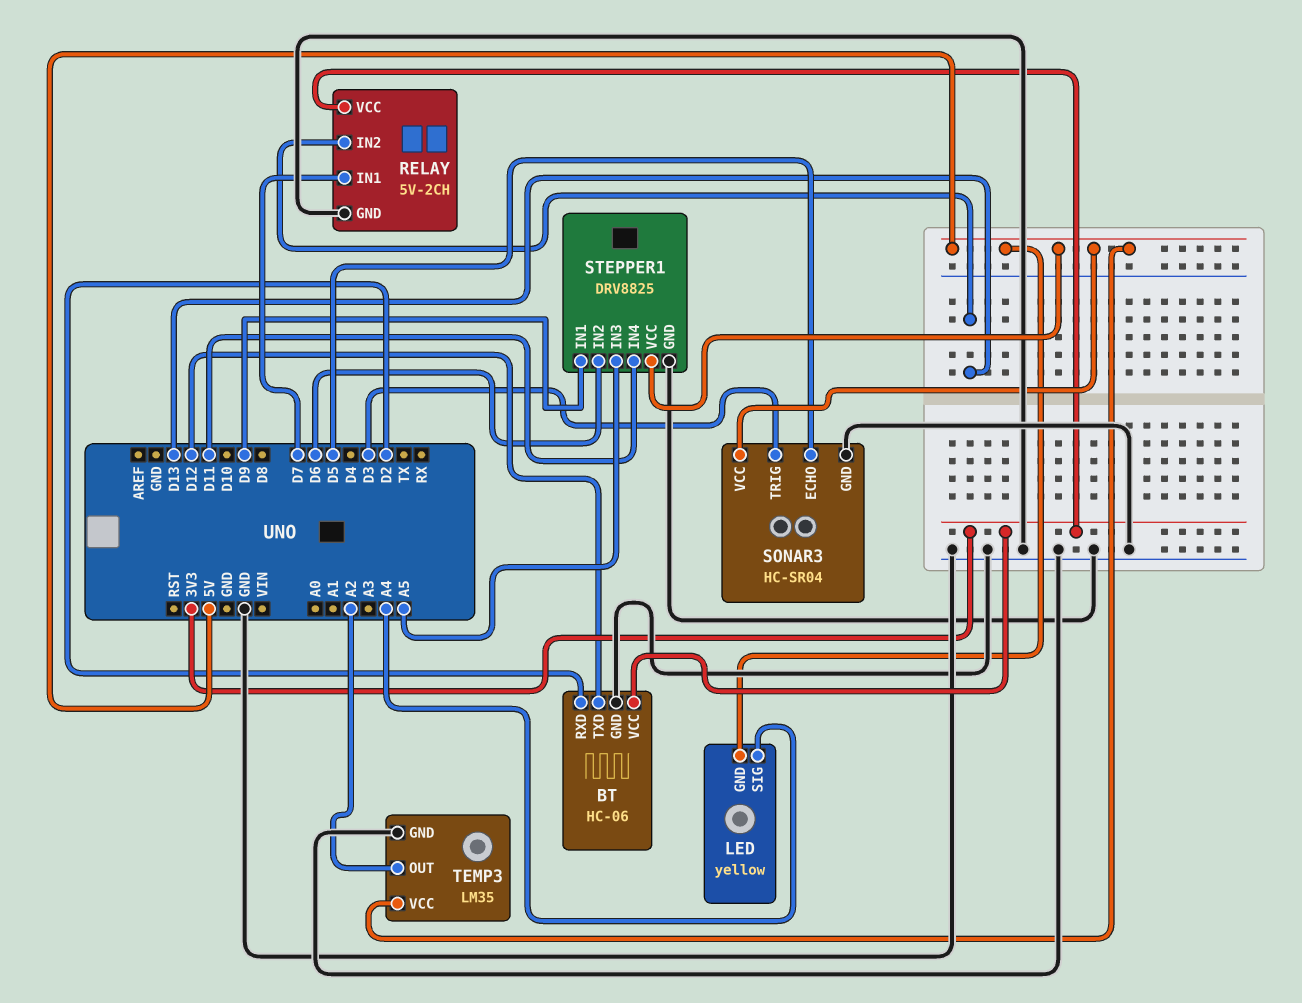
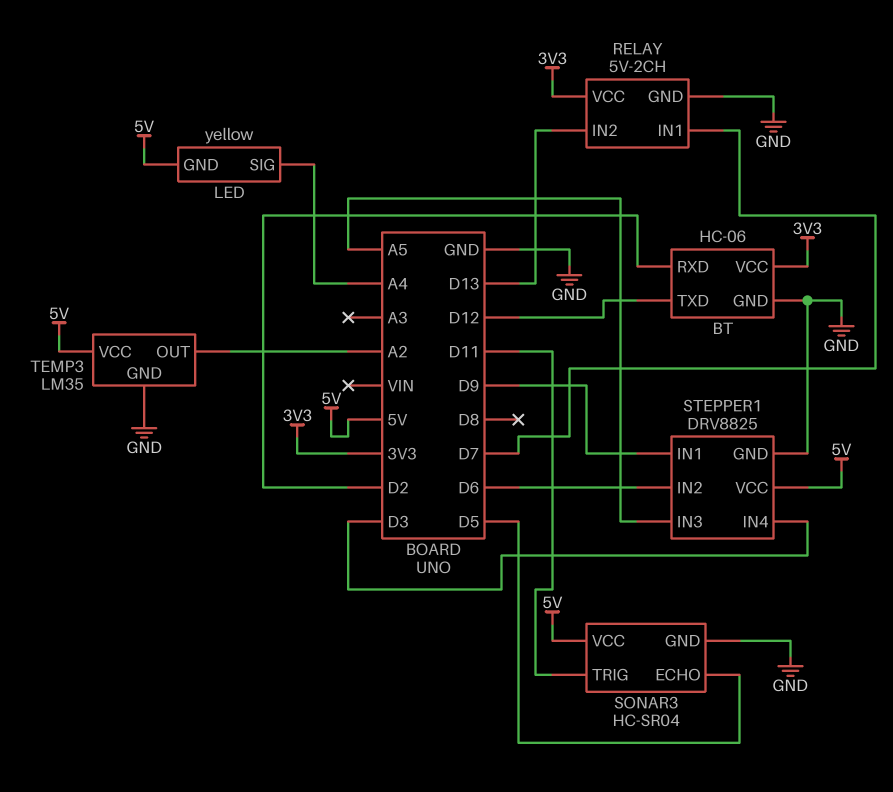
SONAR3 pin TRIG: D3 -> D11
STEPPER1 pin IN4: D11 -> D3

